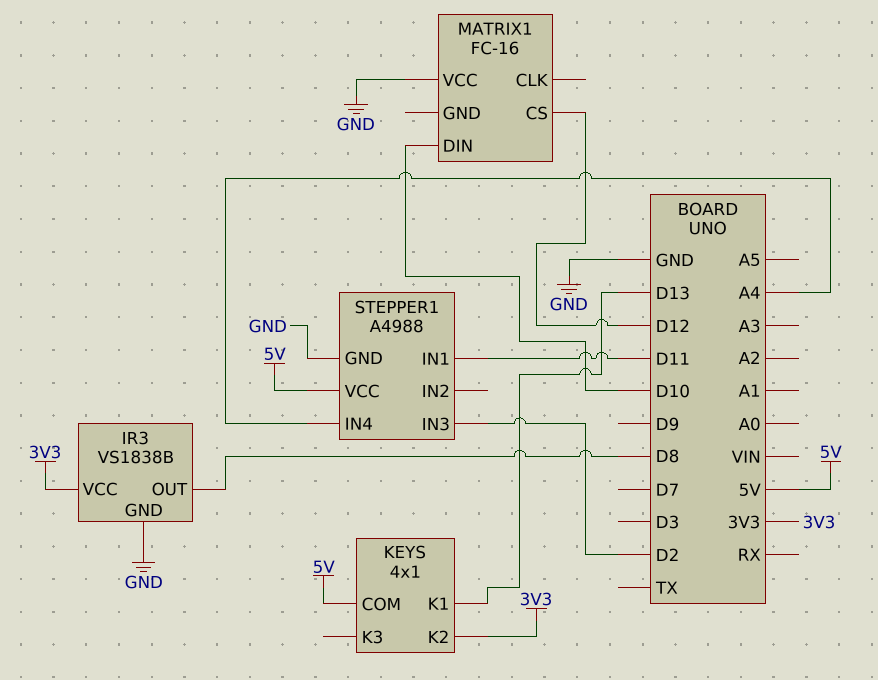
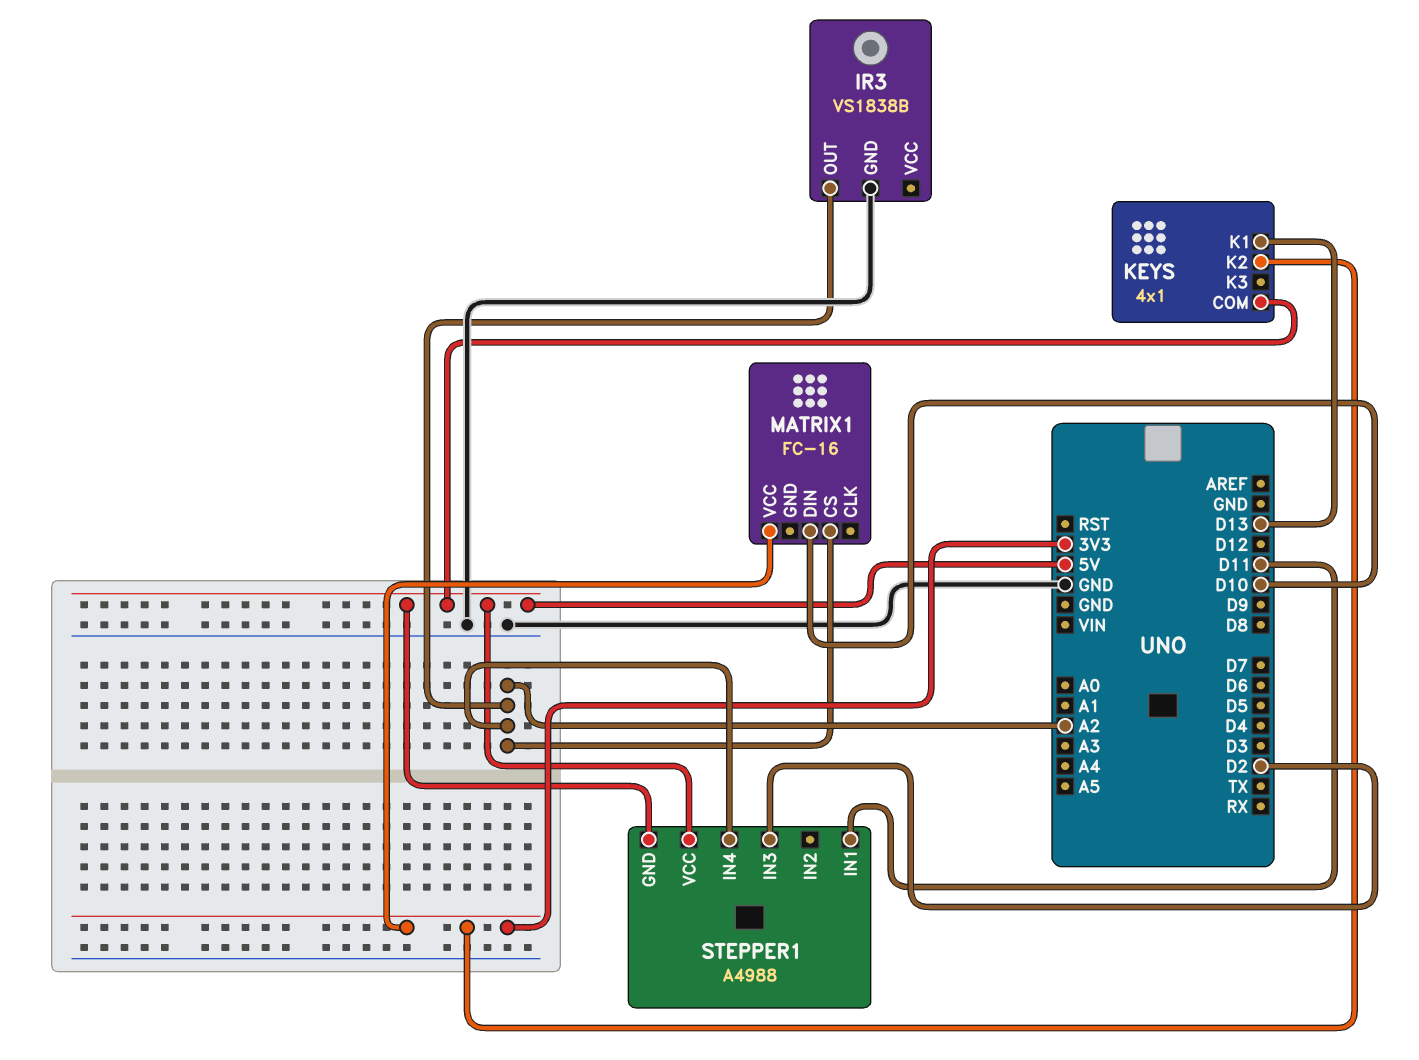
IR3 pin OUT: D8 -> A2
IR3 pin VCC: 3V3 -> none
MATRIX1 pin CS: D12 -> A2
MATRIX1 pin VCC: GND -> 3V3
STEPPER1 pin GND: GND -> 5V
STEPPER1 pin IN4: A4 -> A2

